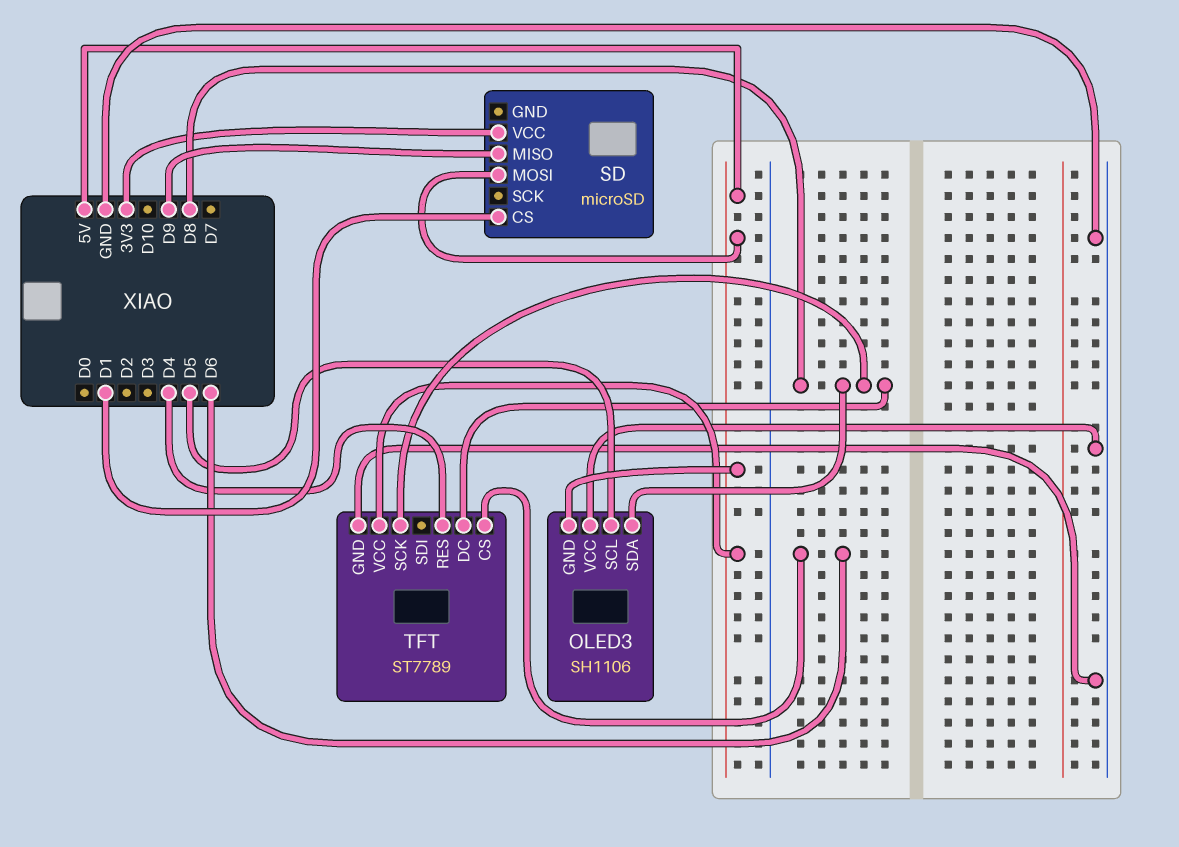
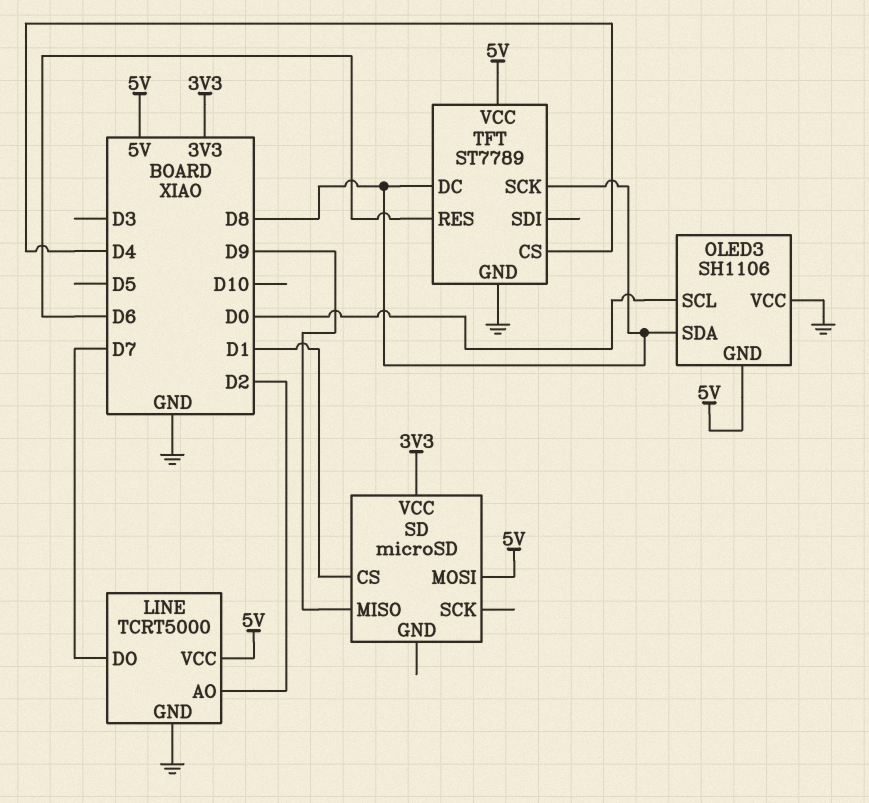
LINE: none -> TCRT5000
LINE pin AO: none -> D2
LINE pin DO: none -> D7
LINE pin GND: none -> GND
LINE pin VCC: none -> 5V
OLED3 pin SCL: D5 -> D0
TFT pin CS: D6 -> D4
TFT pin RES: D4 -> D6

